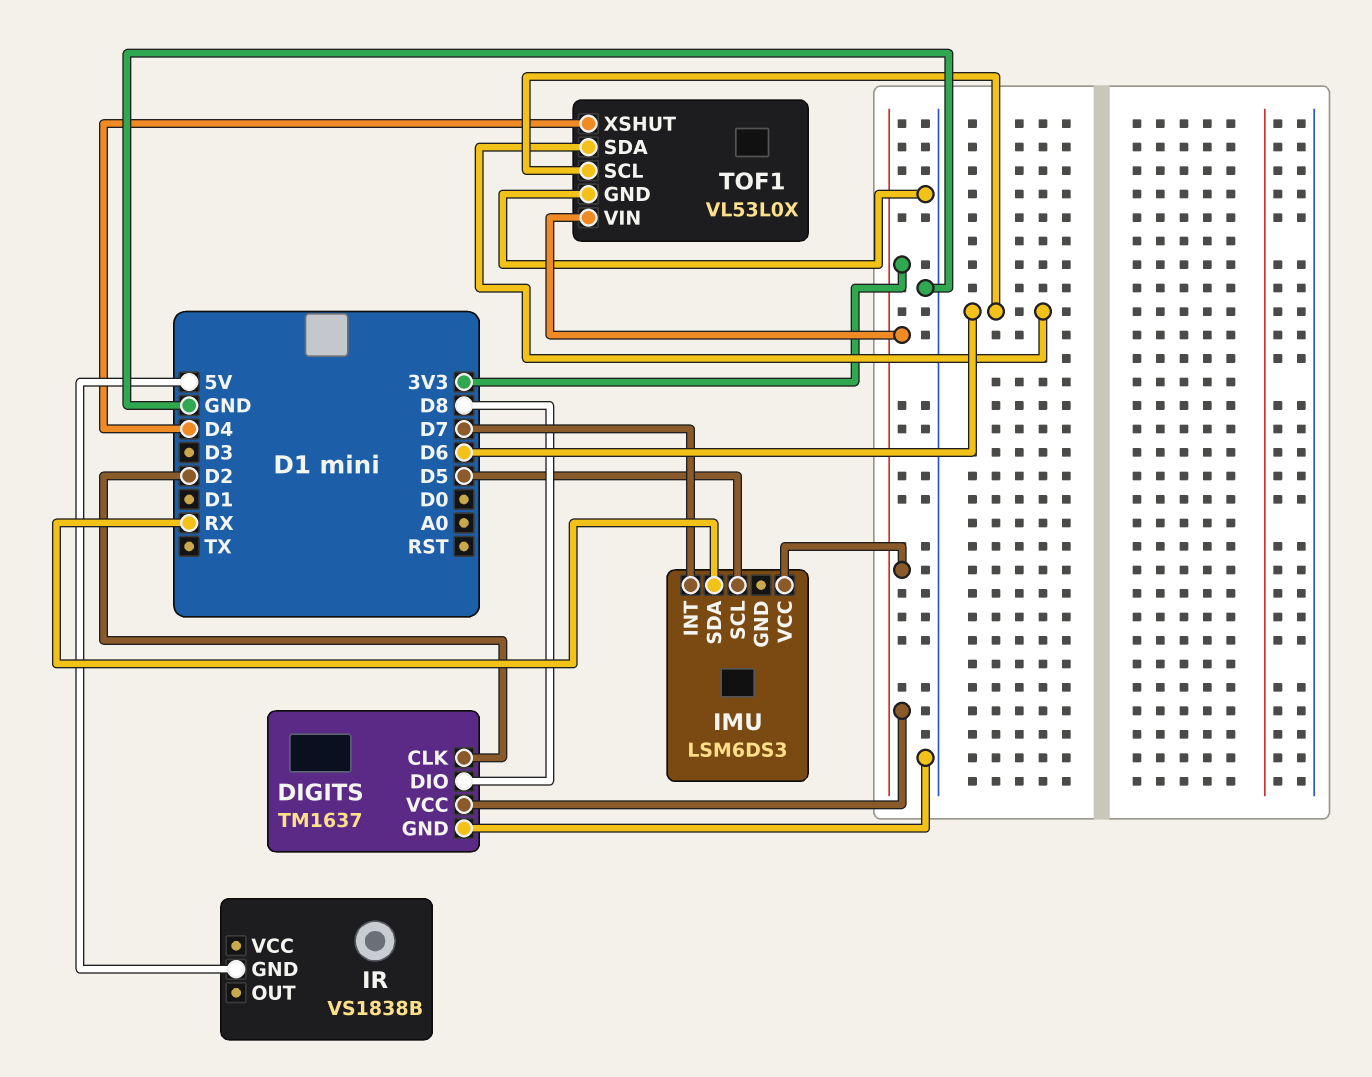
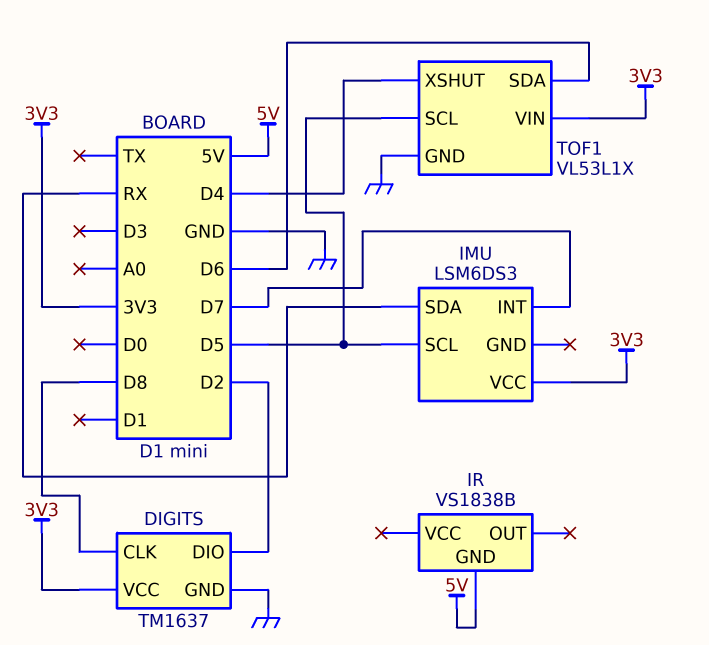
DIGITS pin CLK: D2 -> D8
DIGITS pin DIO: D8 -> D2
TOF1: VL53L0X -> VL53L1X
TOF1 pin SCL: D6 -> D5

